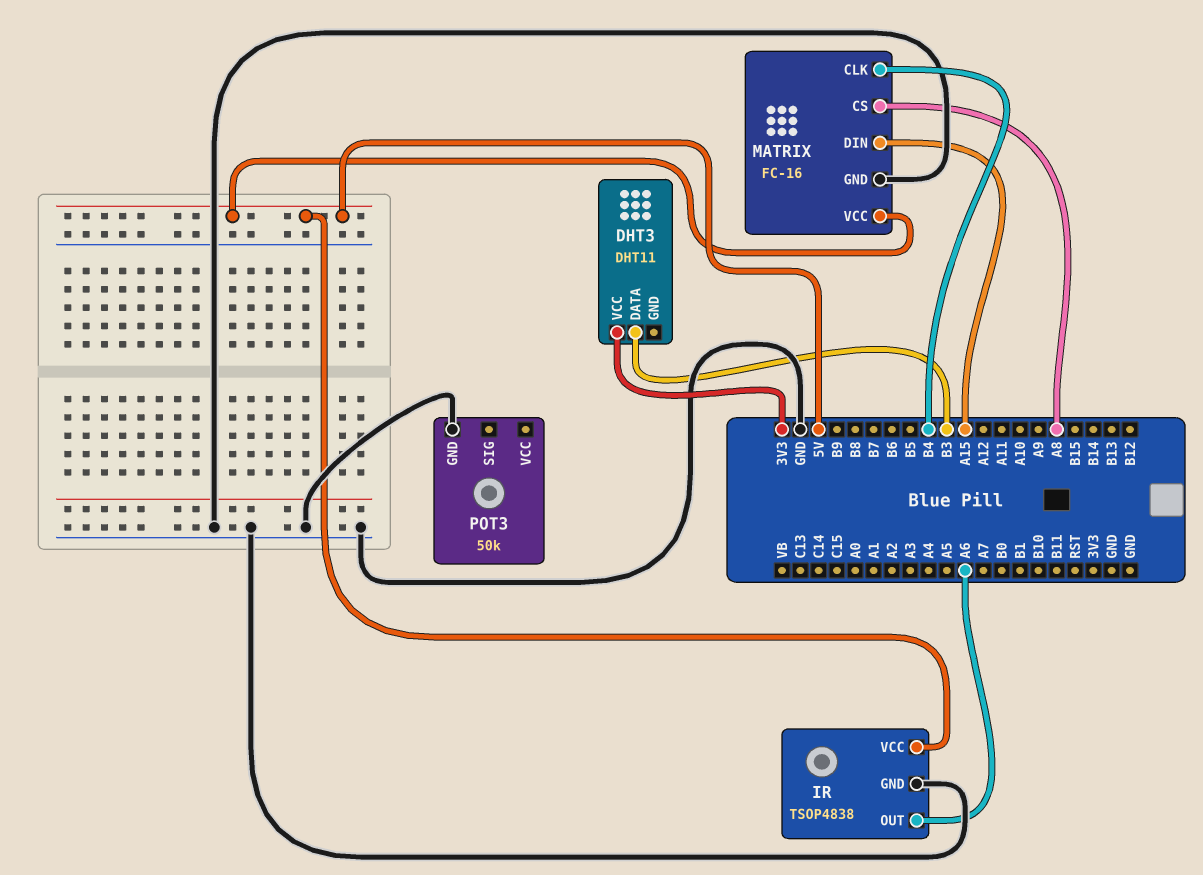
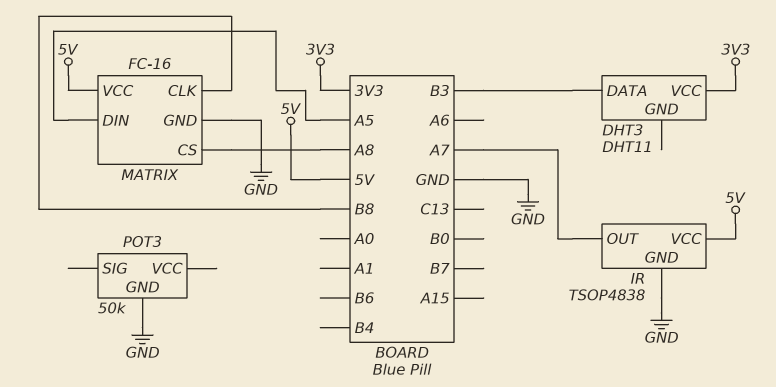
IR pin OUT: A6 -> A7
MATRIX pin CLK: B4 -> B8
MATRIX pin DIN: A15 -> A5

